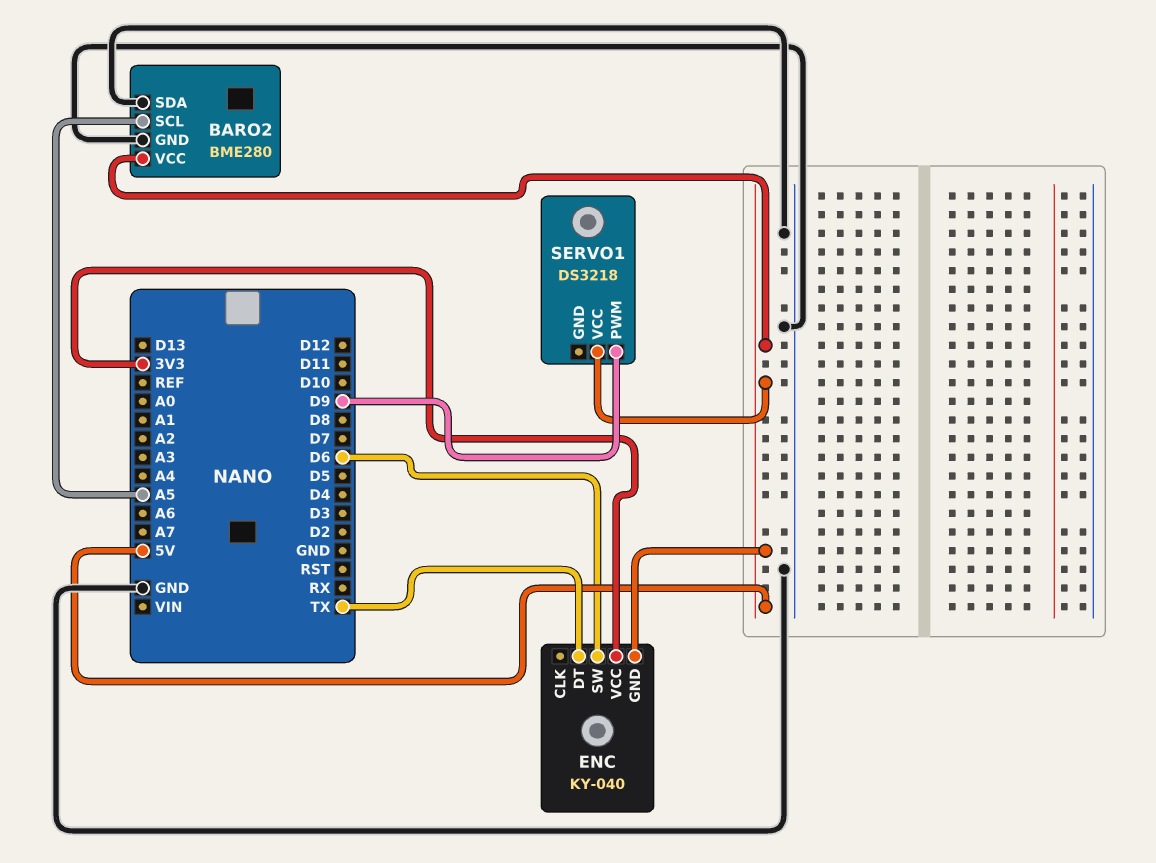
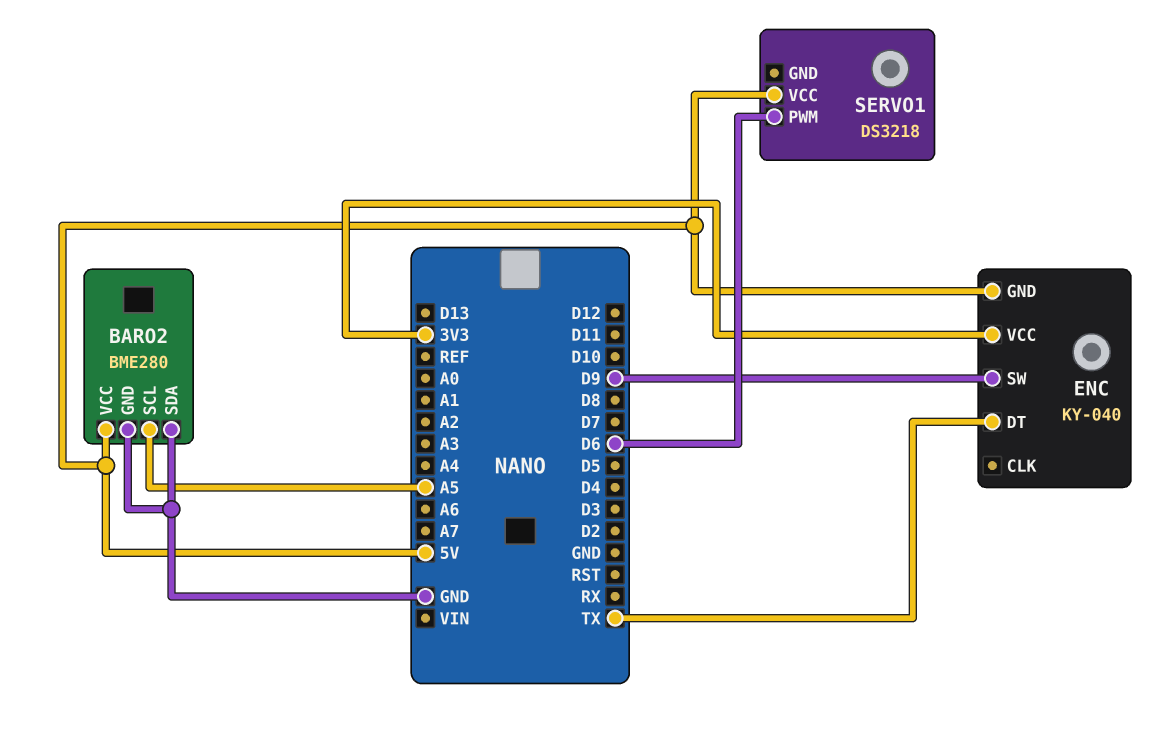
ENC pin SW: D6 -> D9
SERVO1 pin PWM: D9 -> D6

